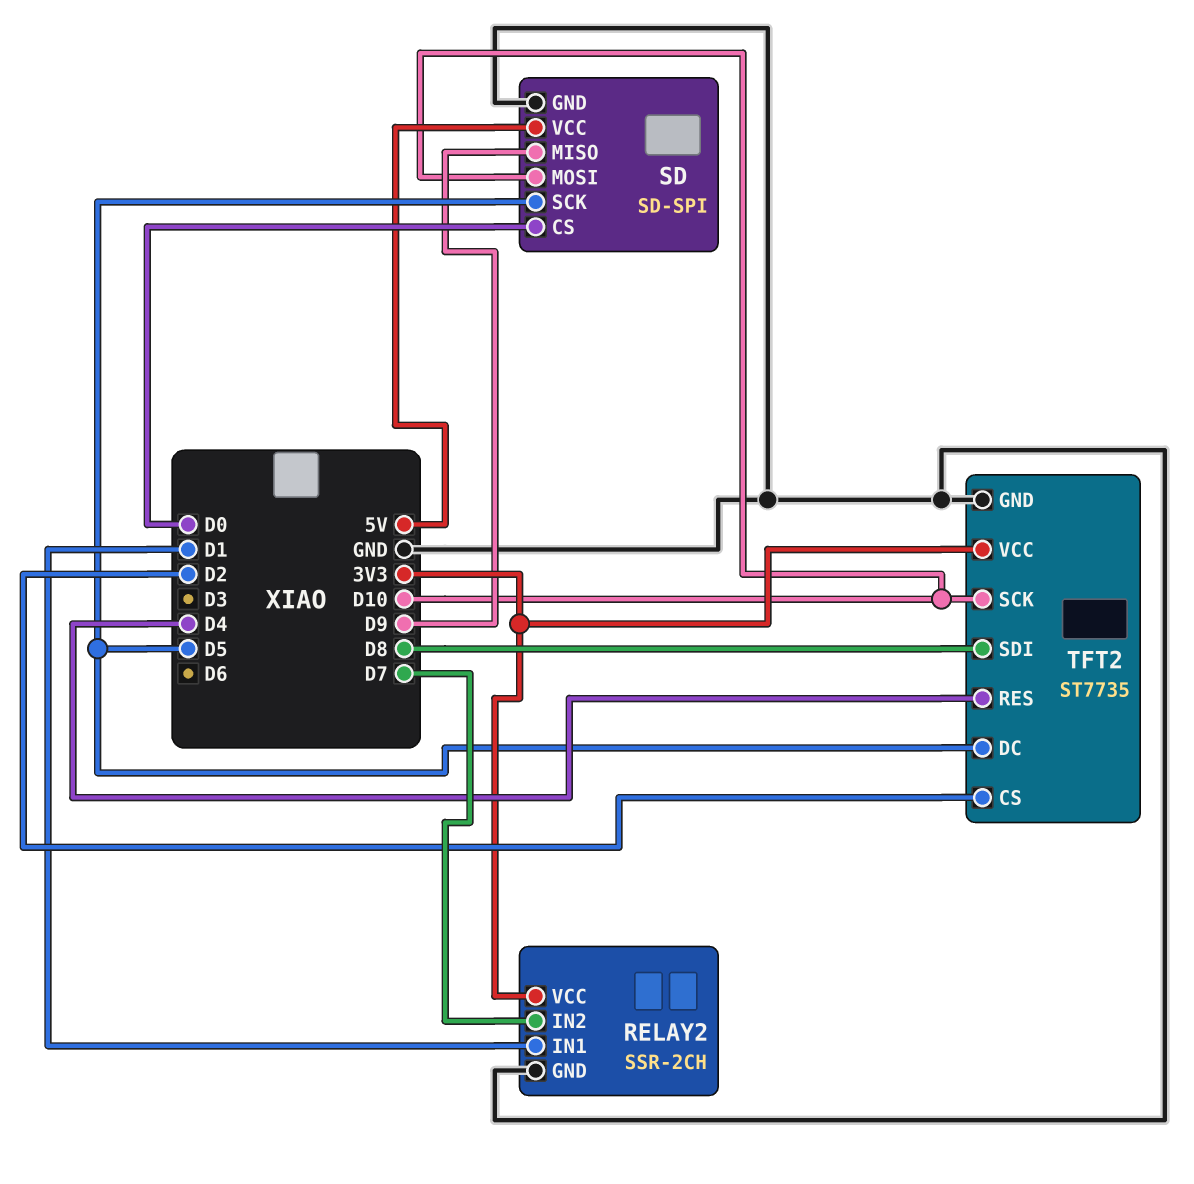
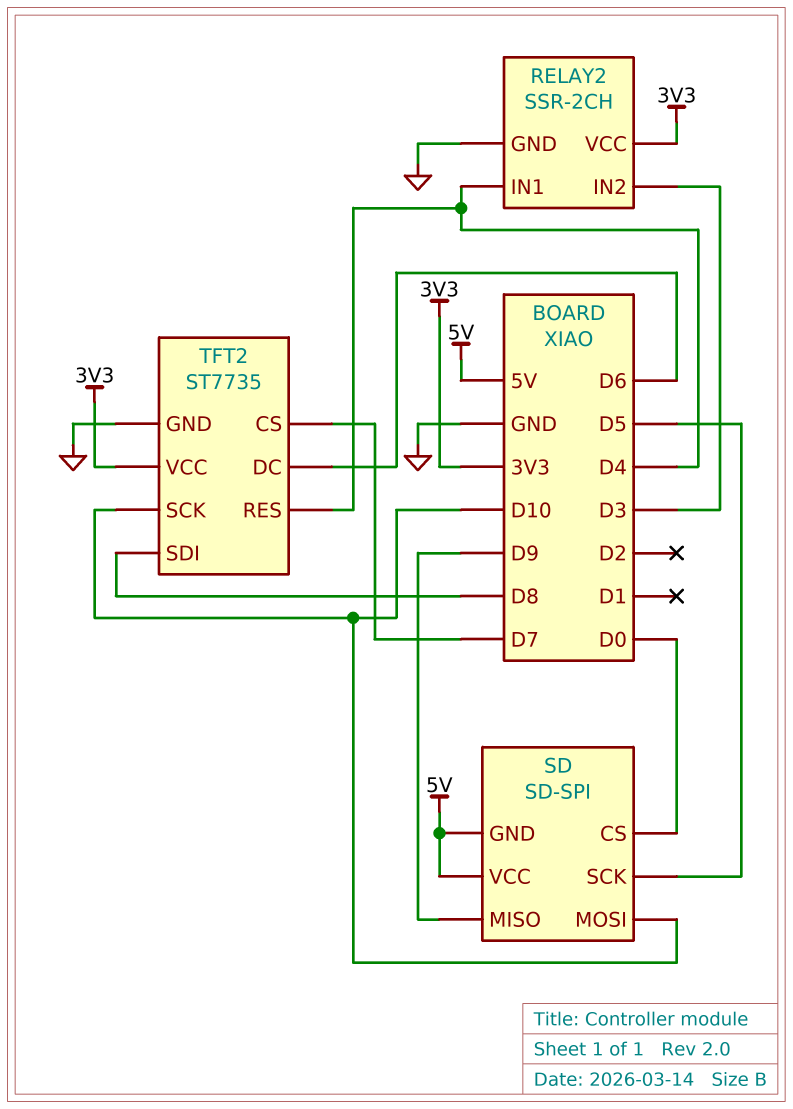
RELAY2 pin IN1: D1 -> D4
RELAY2 pin IN2: D7 -> D3
SD pin GND: GND -> 5V
TFT2 pin CS: D2 -> D7
TFT2 pin DC: D5 -> D6

